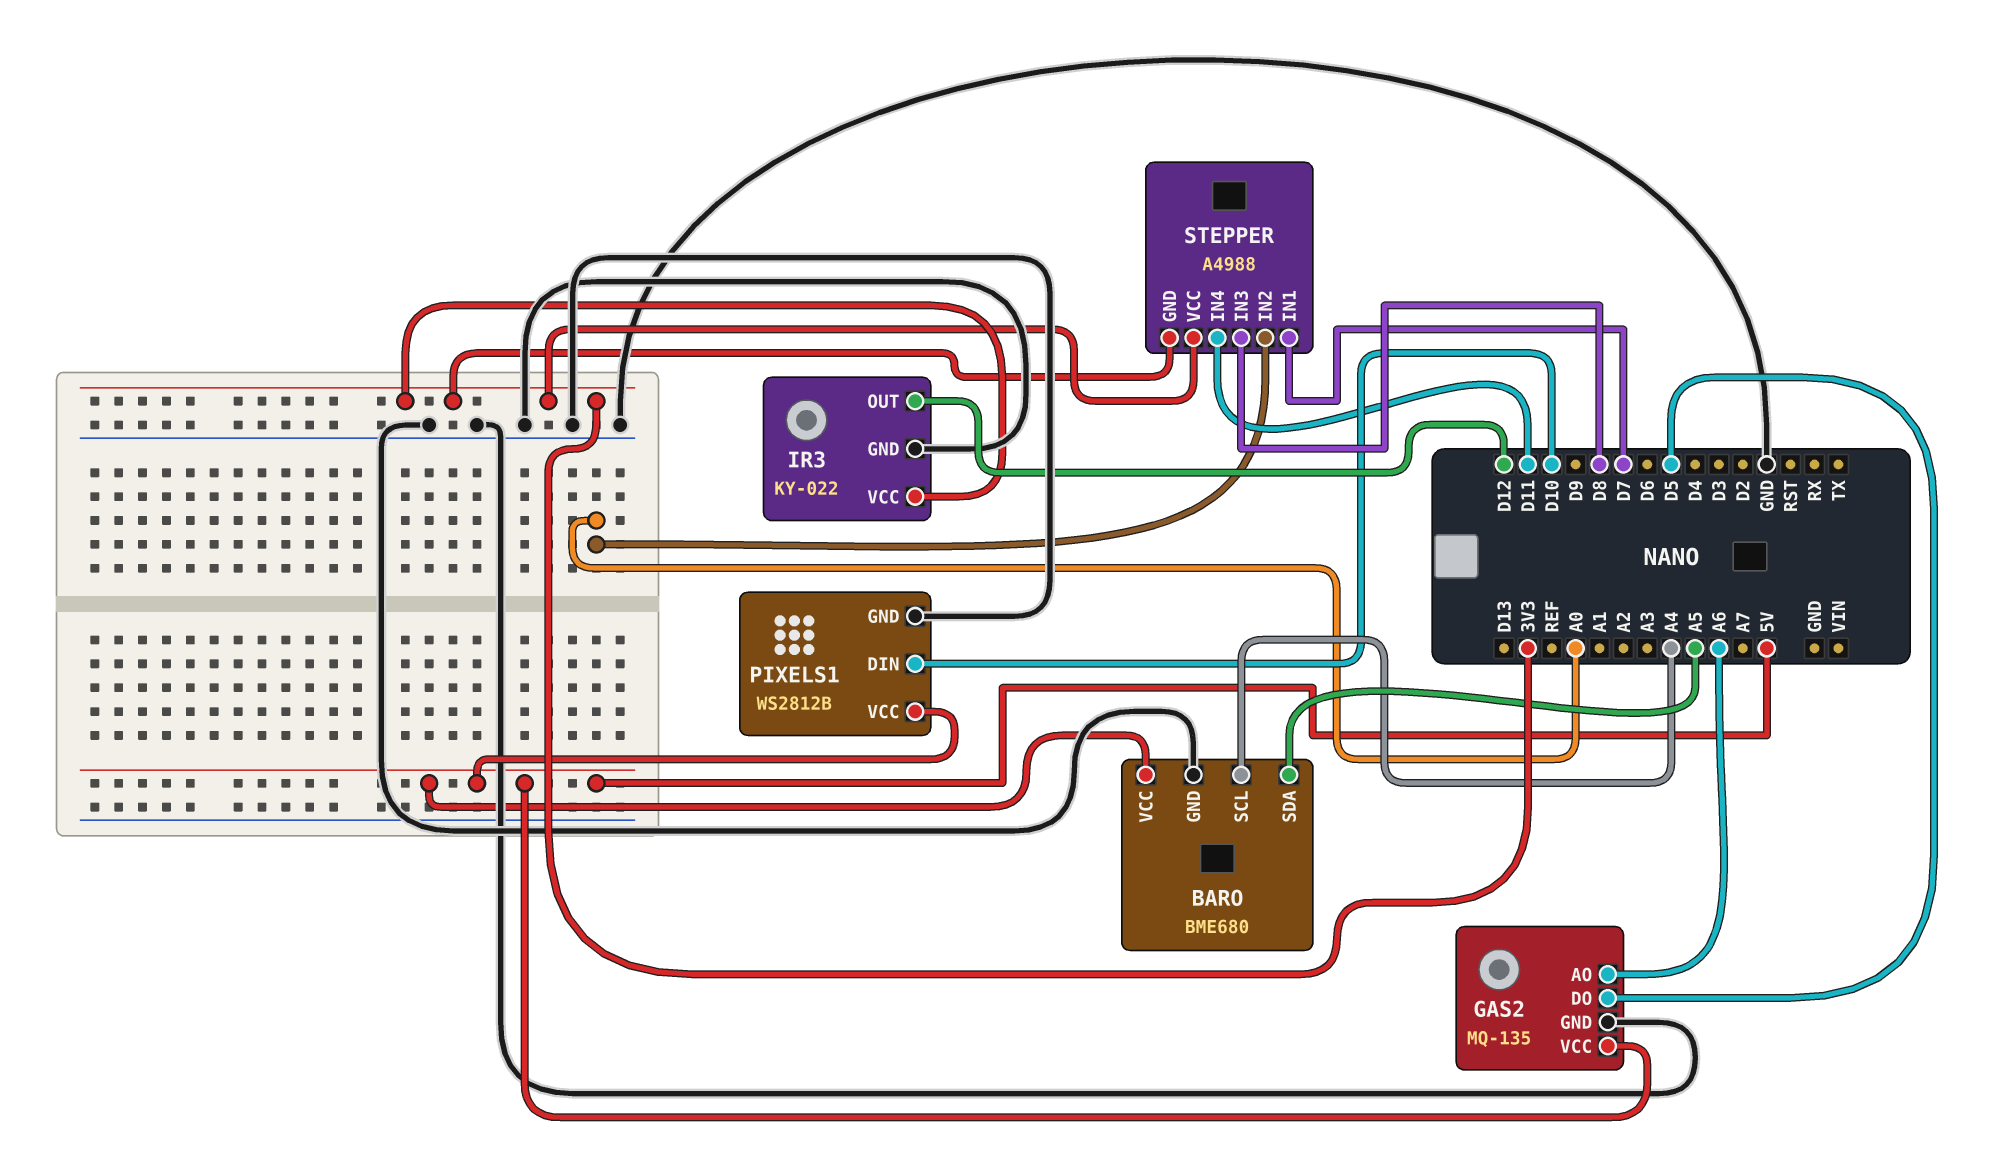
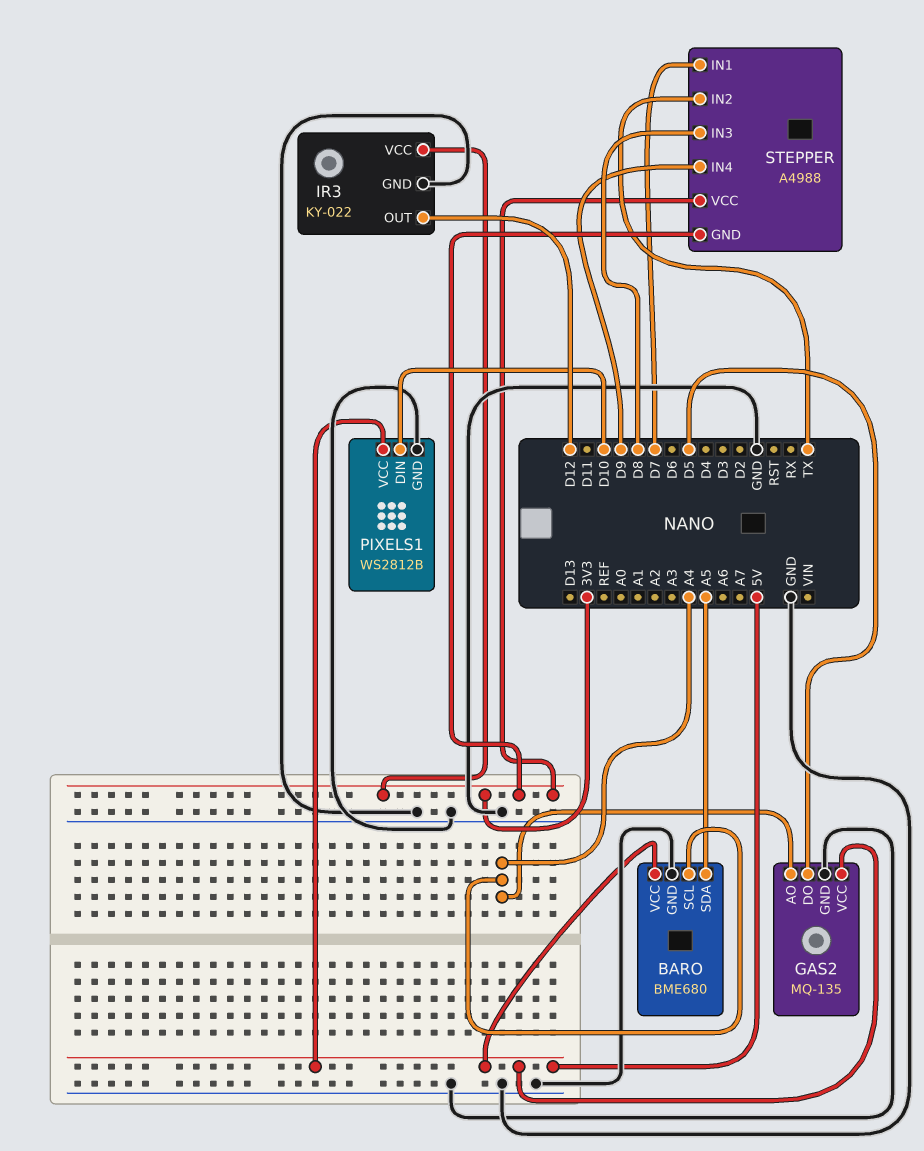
GAS2 pin AO: A6 -> A4
STEPPER pin IN2: A0 -> TX
STEPPER pin IN4: D11 -> D9

